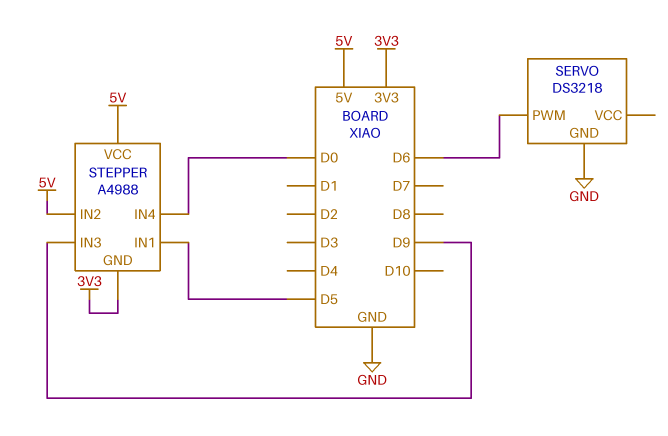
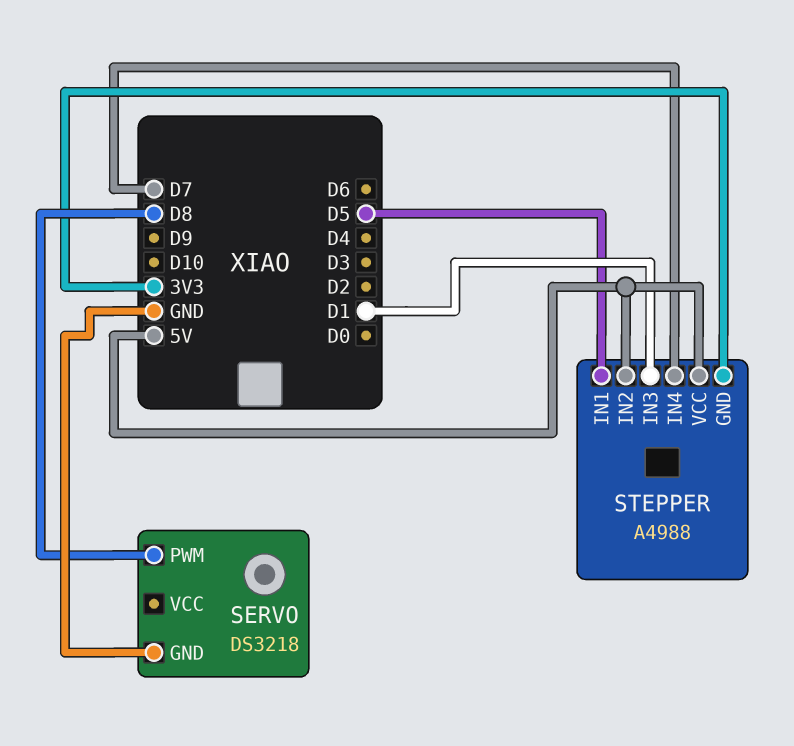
SERVO pin PWM: D6 -> D8
STEPPER pin IN3: D9 -> D1
STEPPER pin IN4: D0 -> D7

